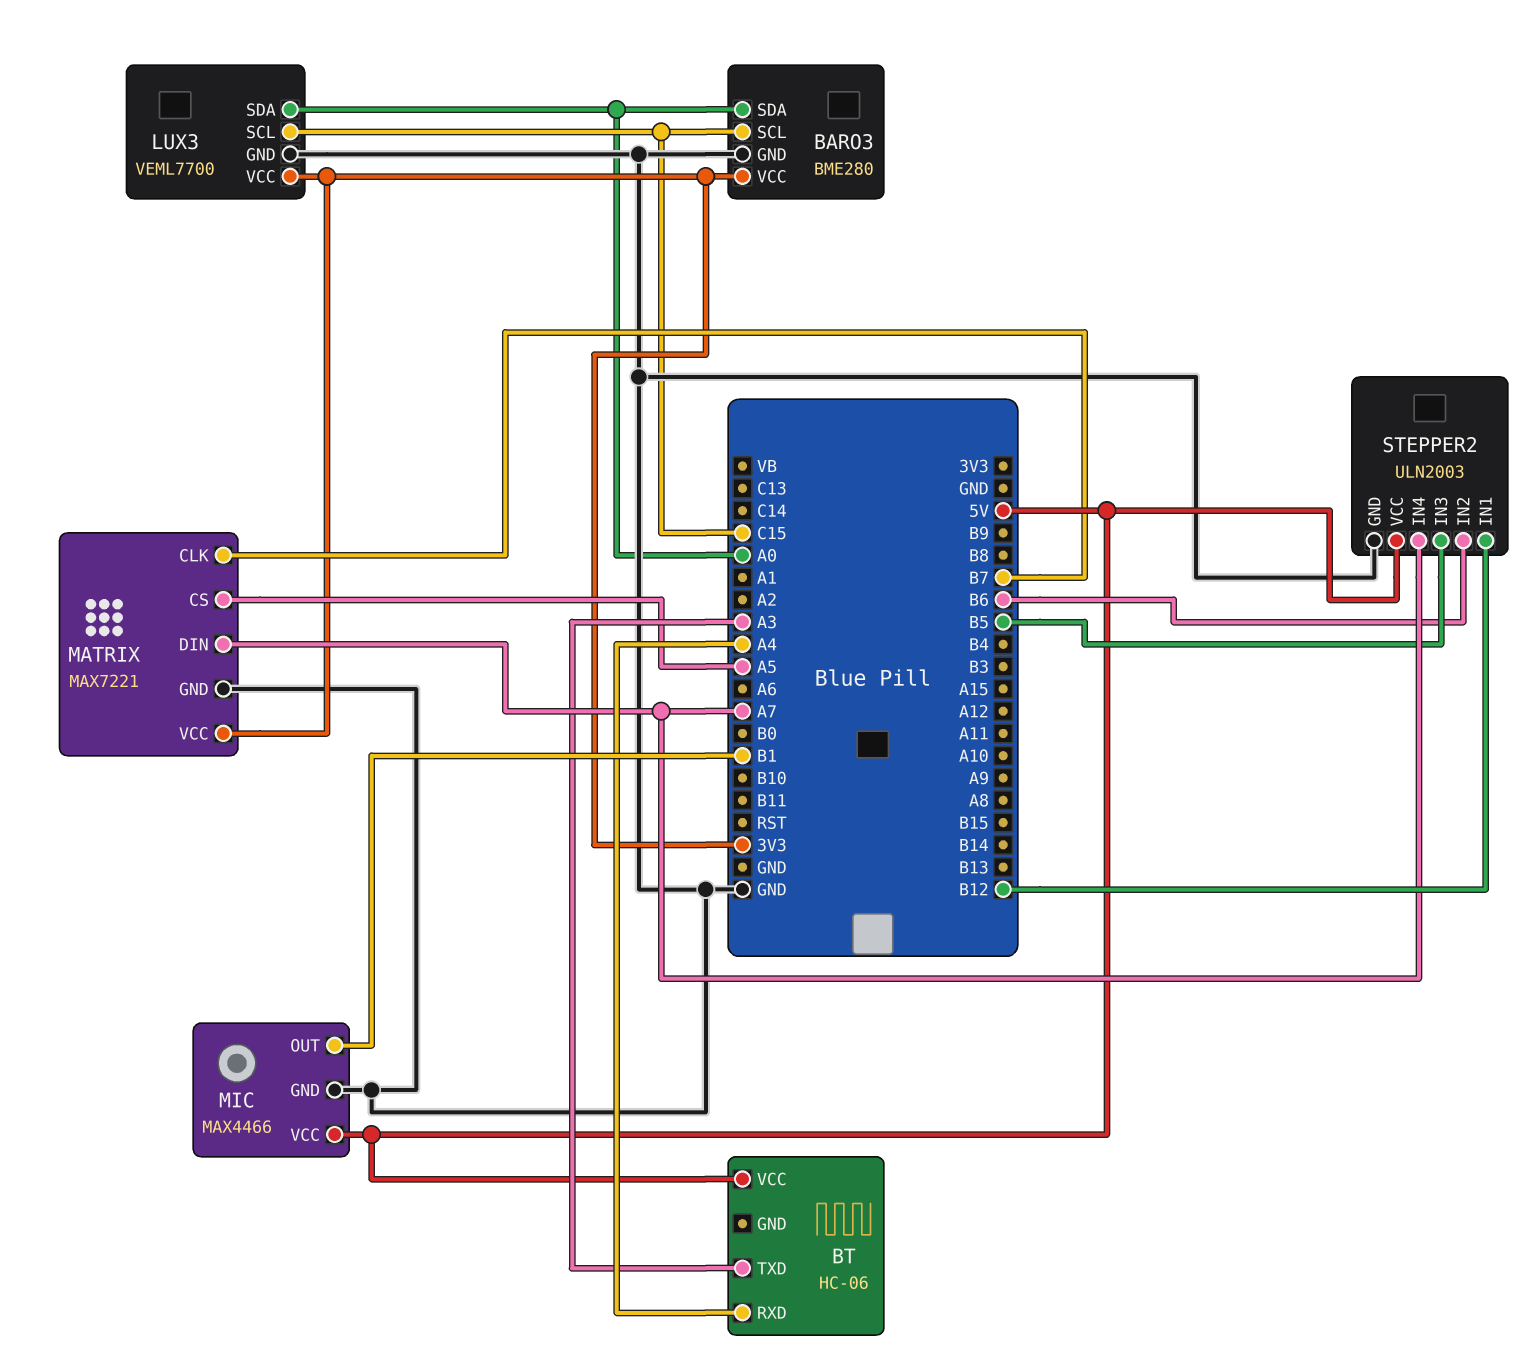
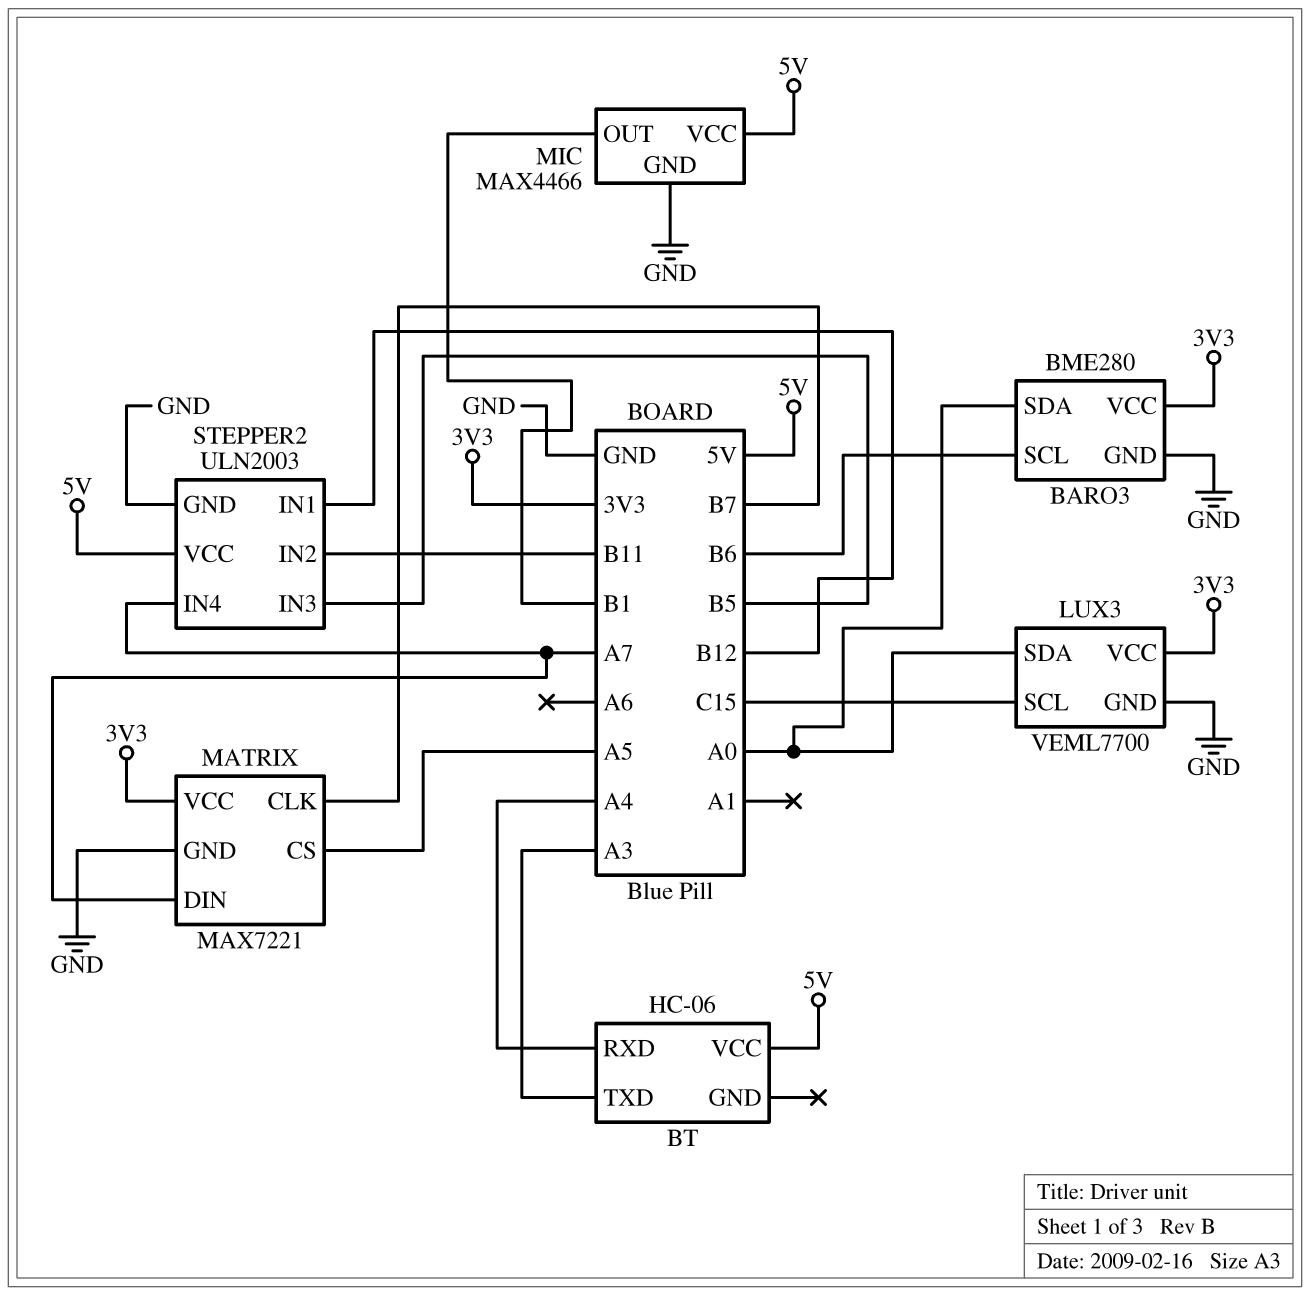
BARO3 pin SCL: C15 -> B6
STEPPER2 pin IN2: B6 -> B11

